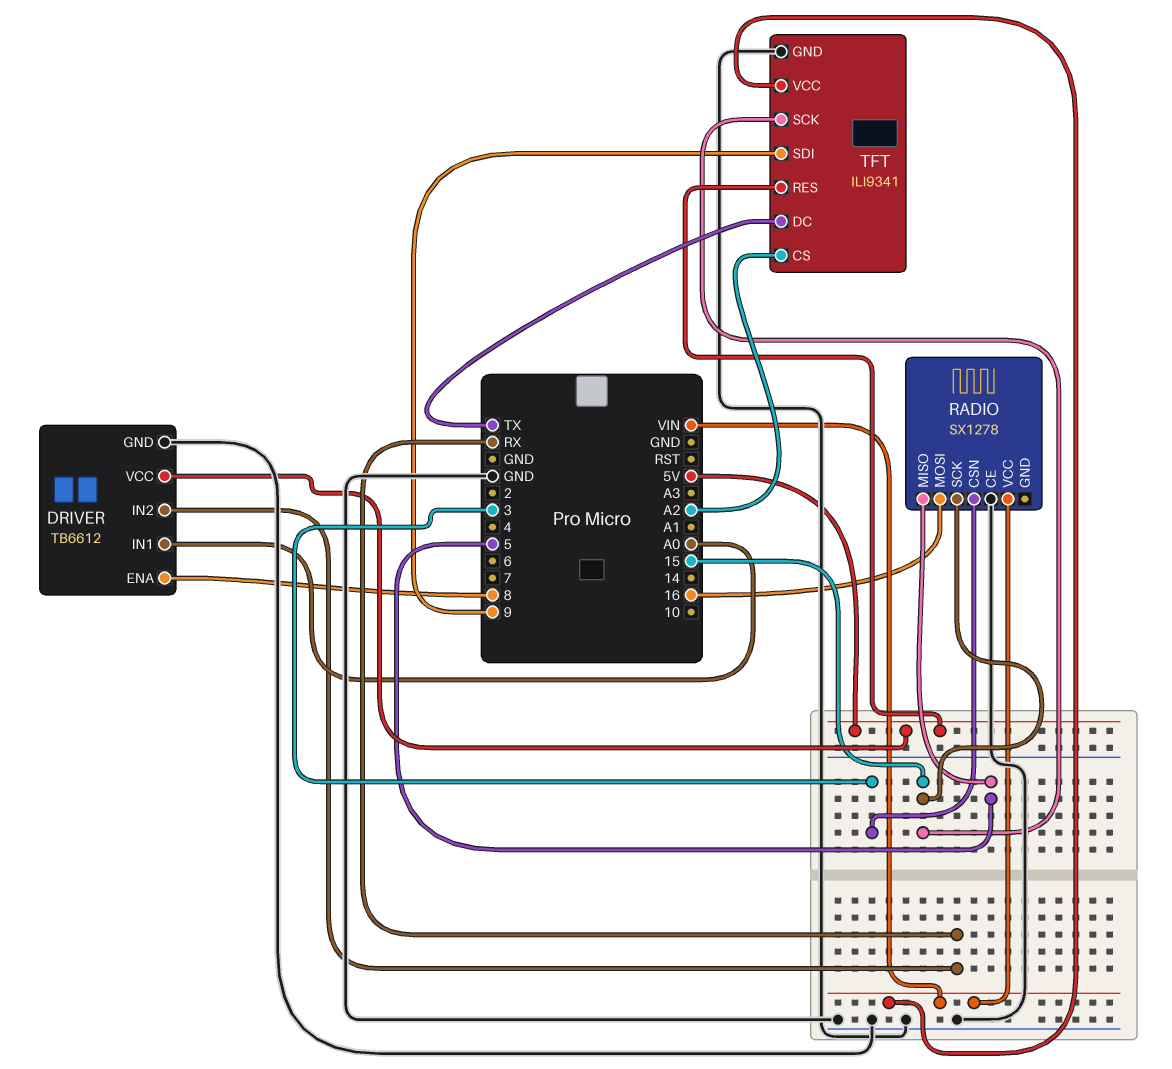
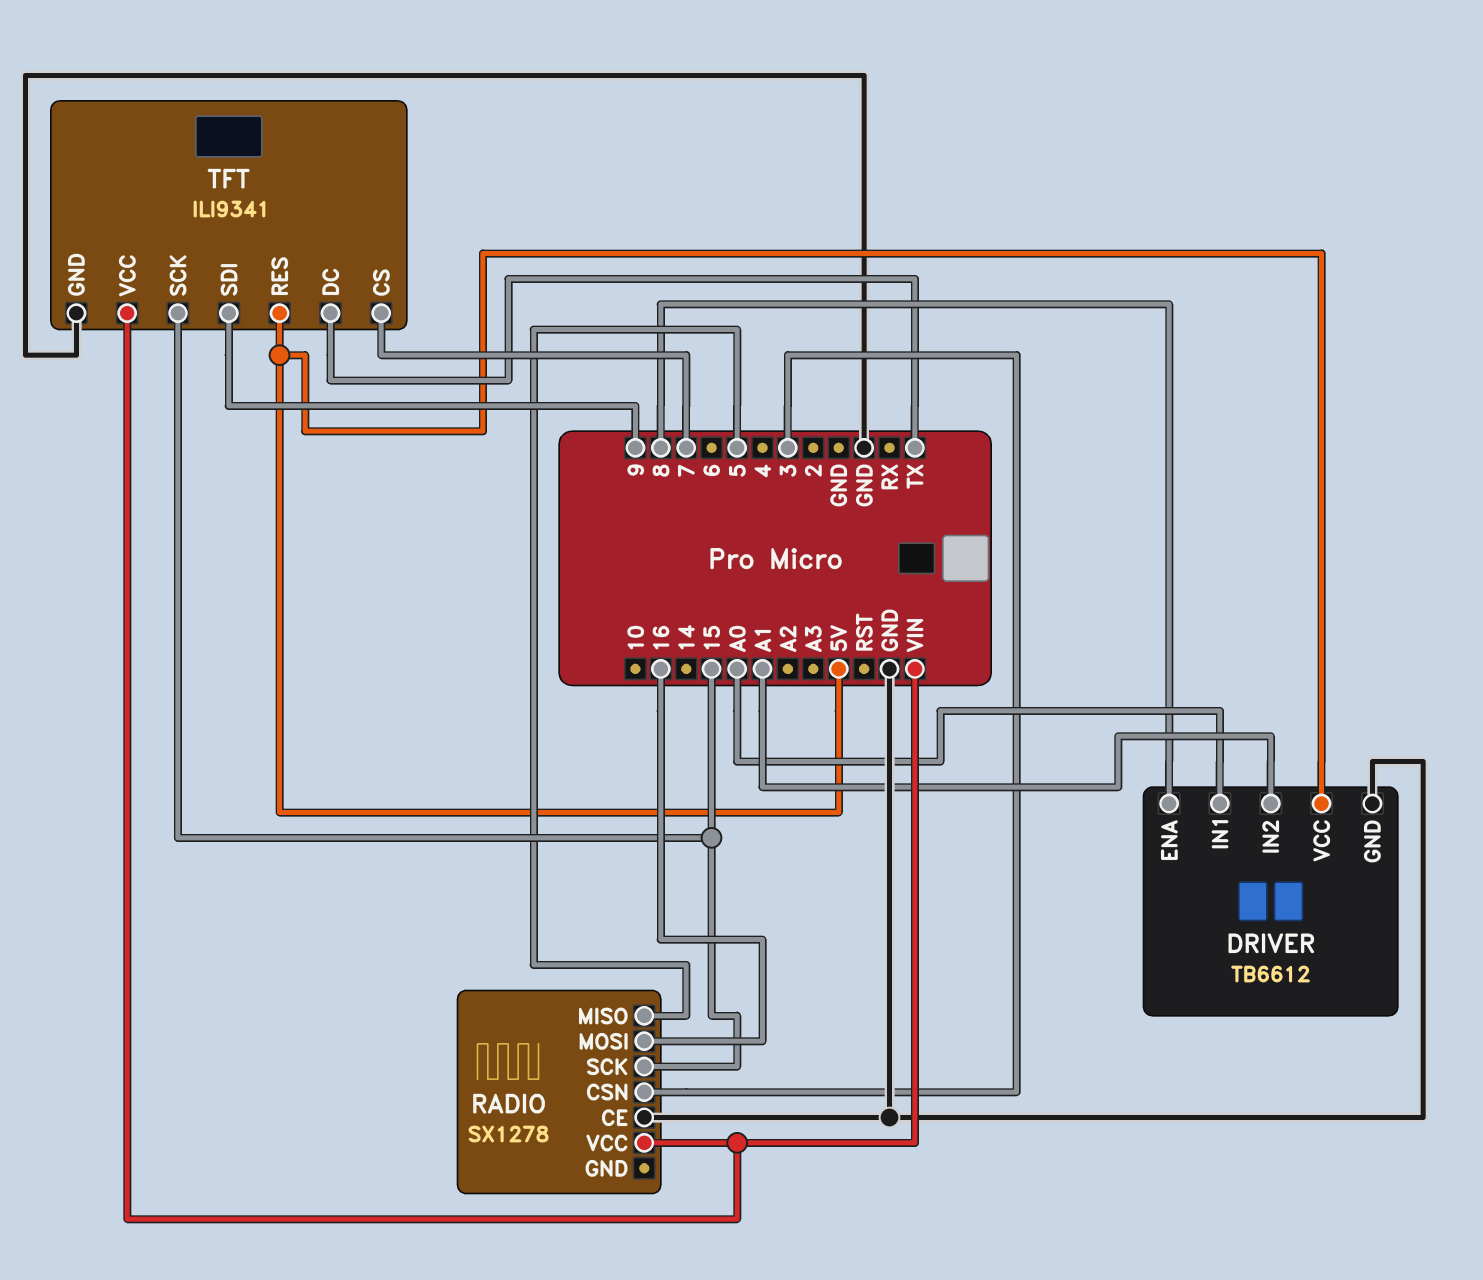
DRIVER pin IN2: RX -> A1
TFT pin CS: A2 -> 7

